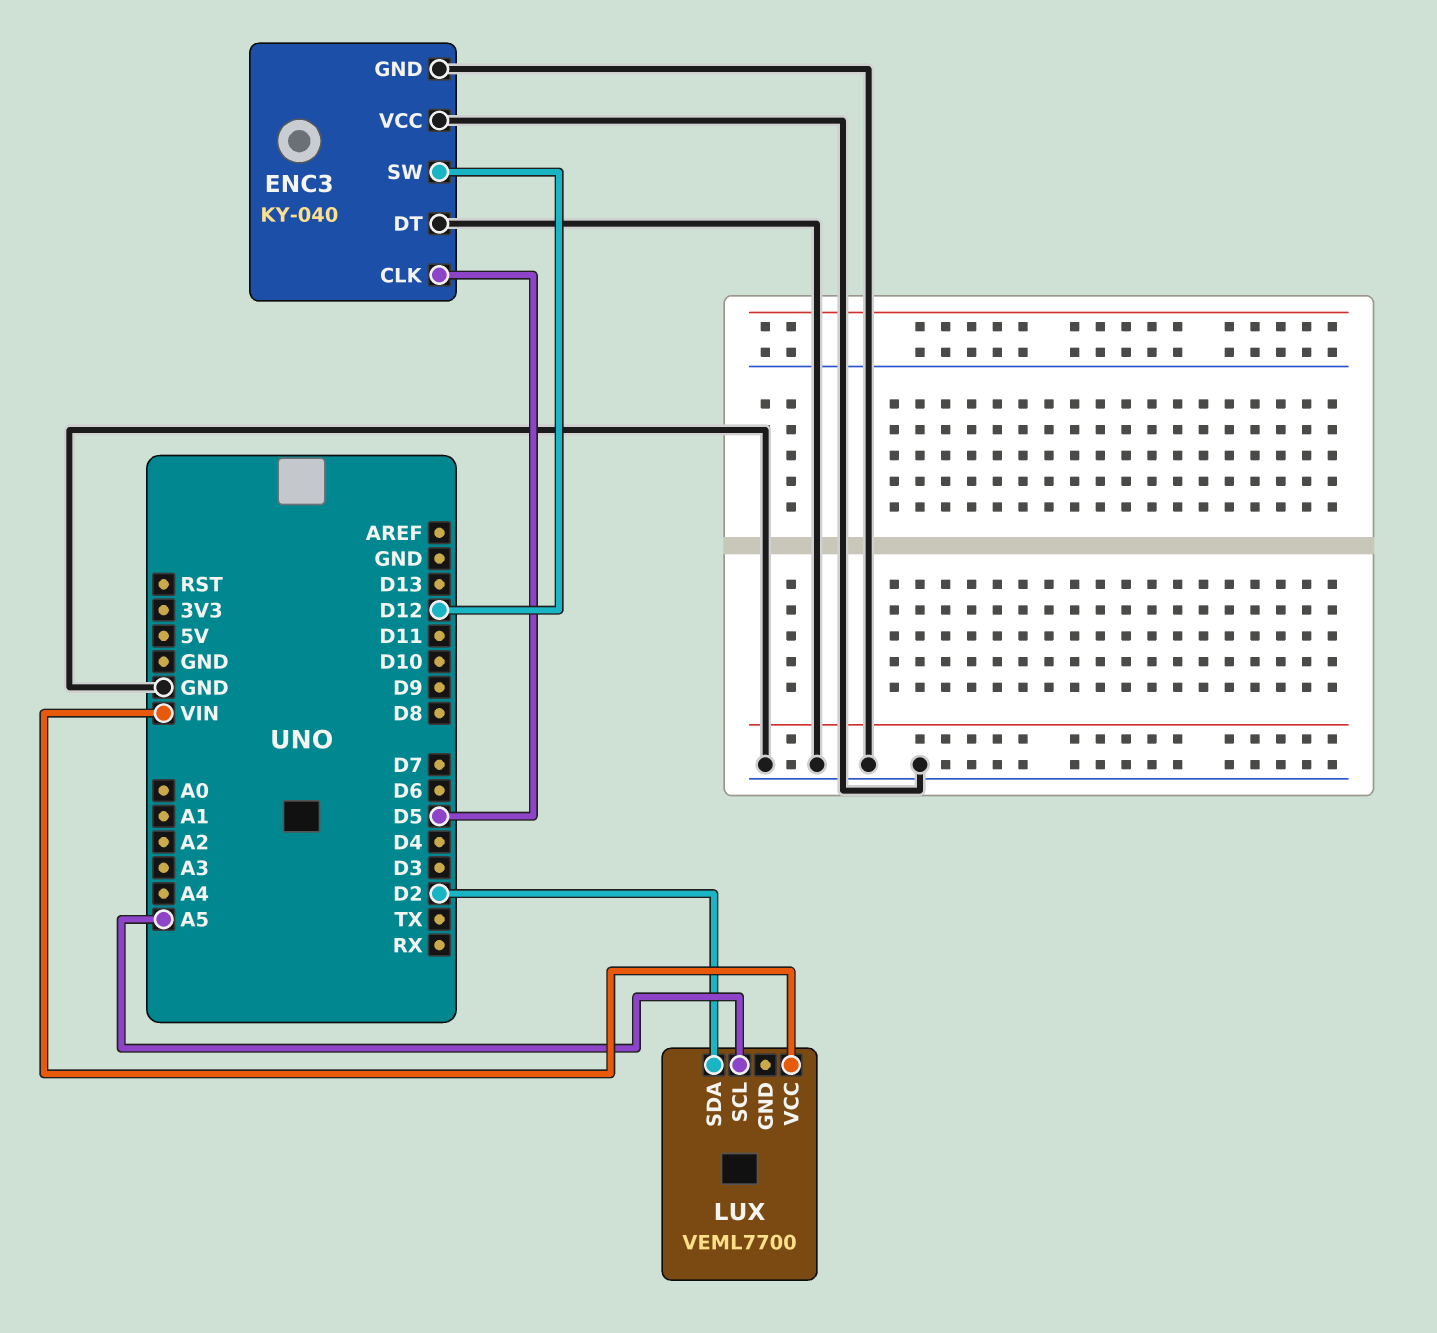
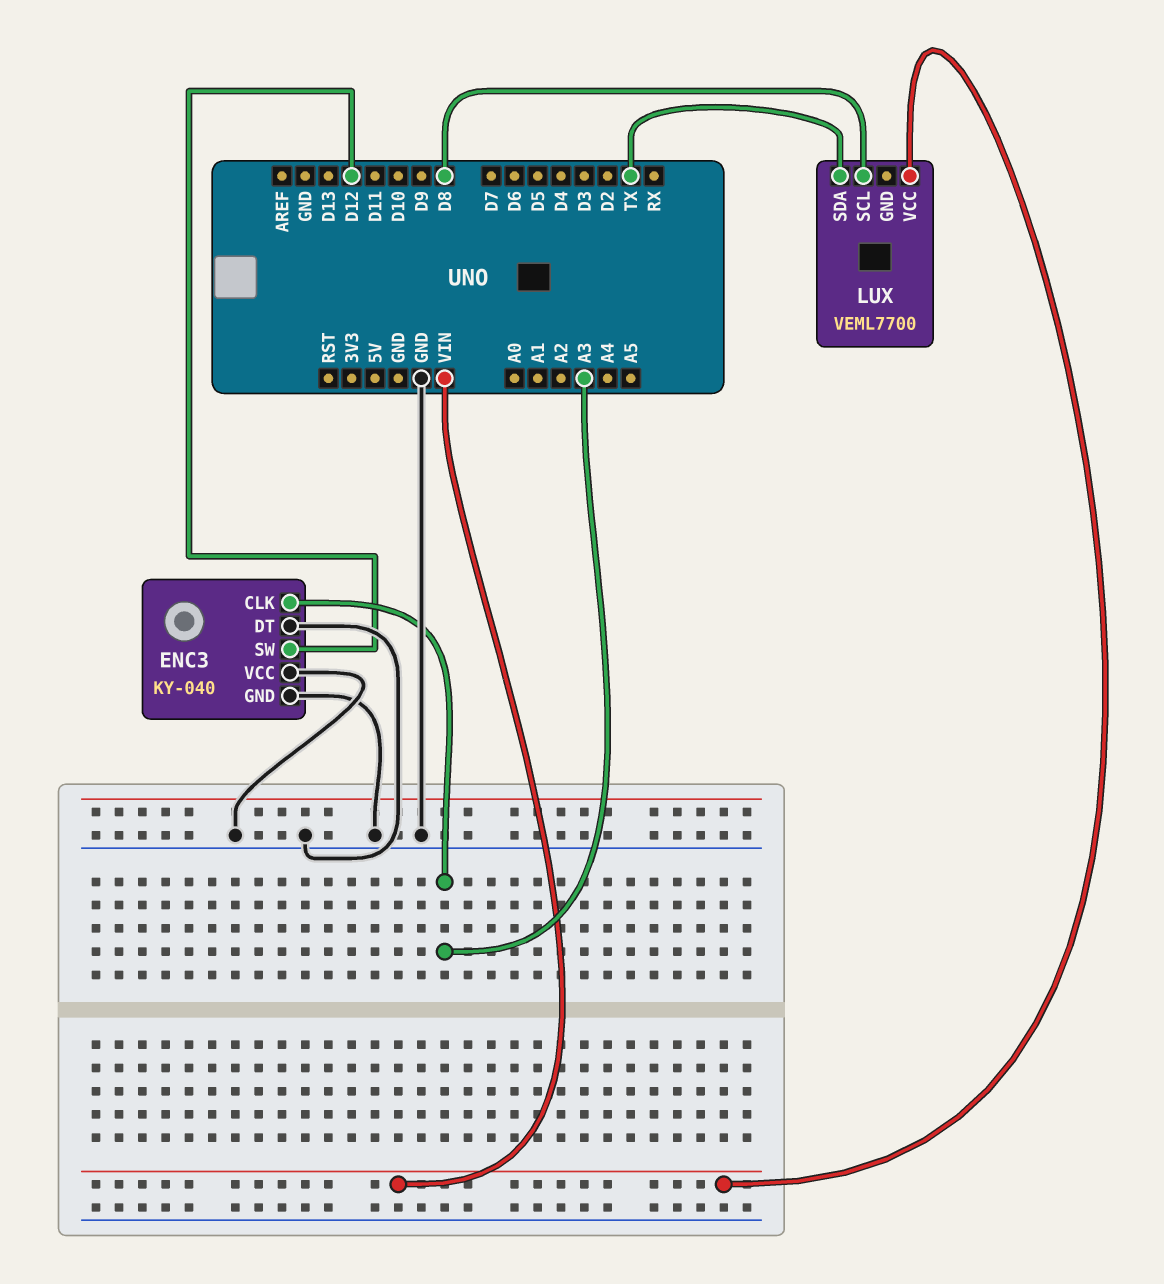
ENC3 pin CLK: D5 -> A3
LUX pin SCL: A5 -> D8
LUX pin SDA: D2 -> TX

